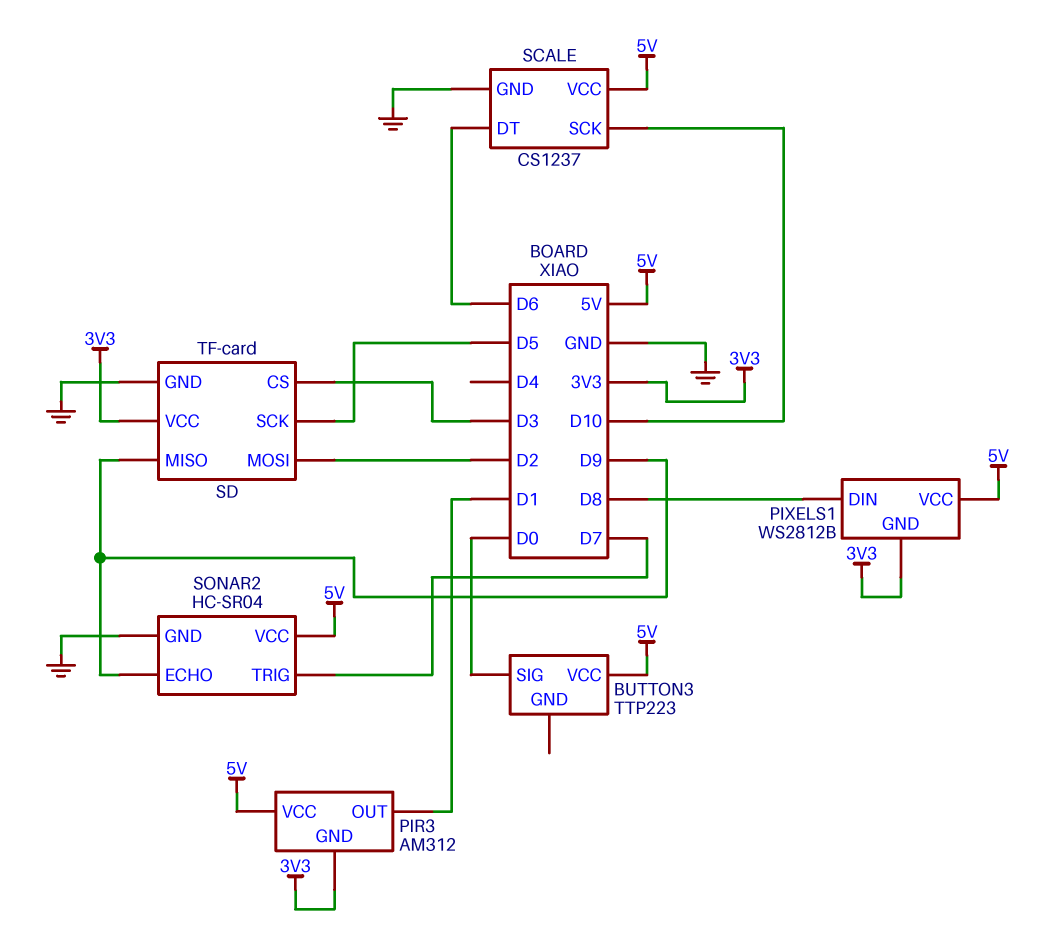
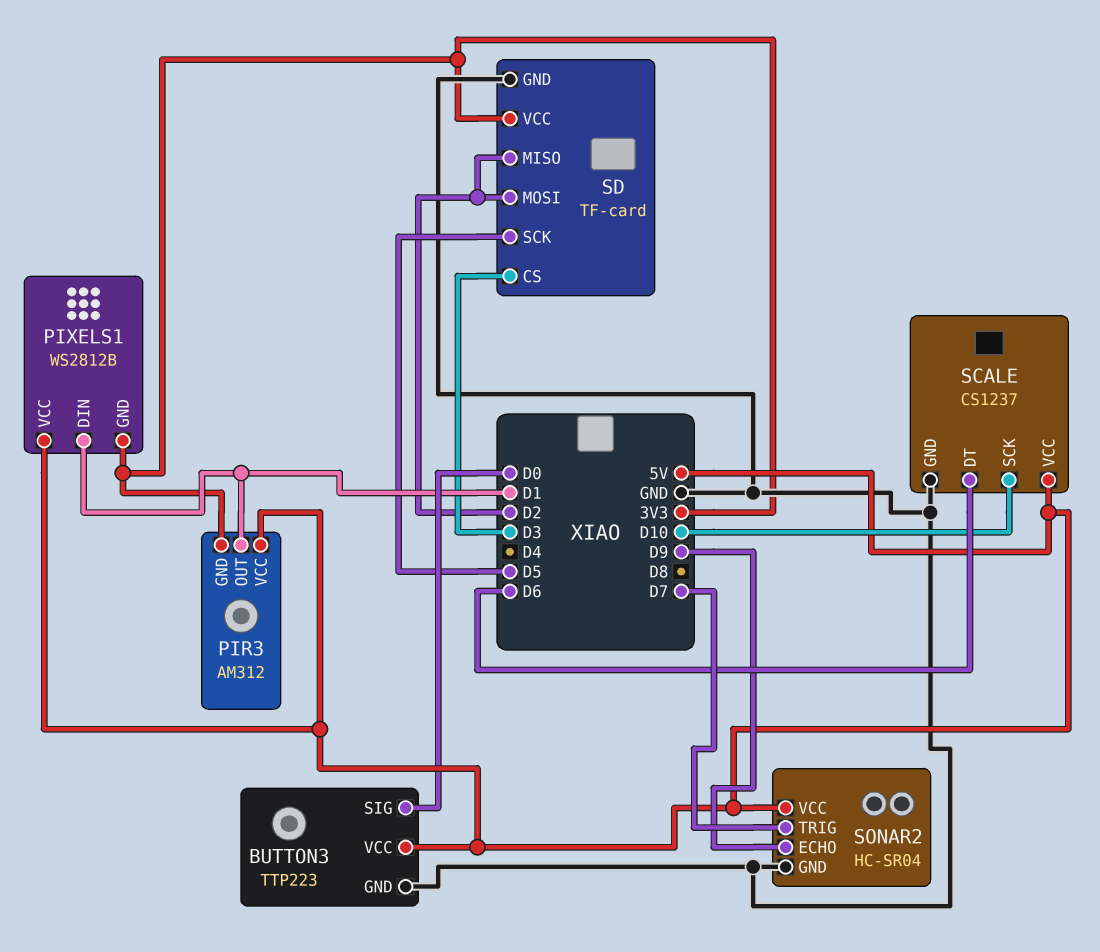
BUTTON3 pin GND: none -> GND
PIXELS1 pin DIN: D8 -> D1
SD pin MISO: D9 -> D2

